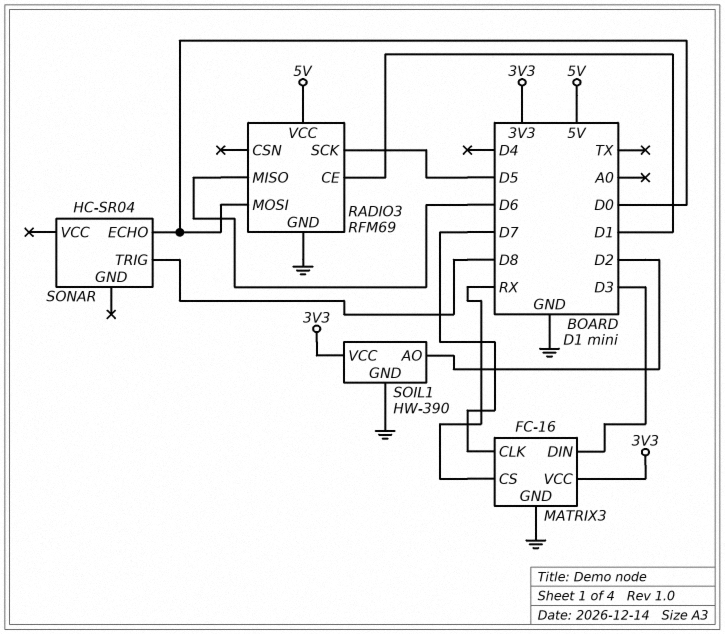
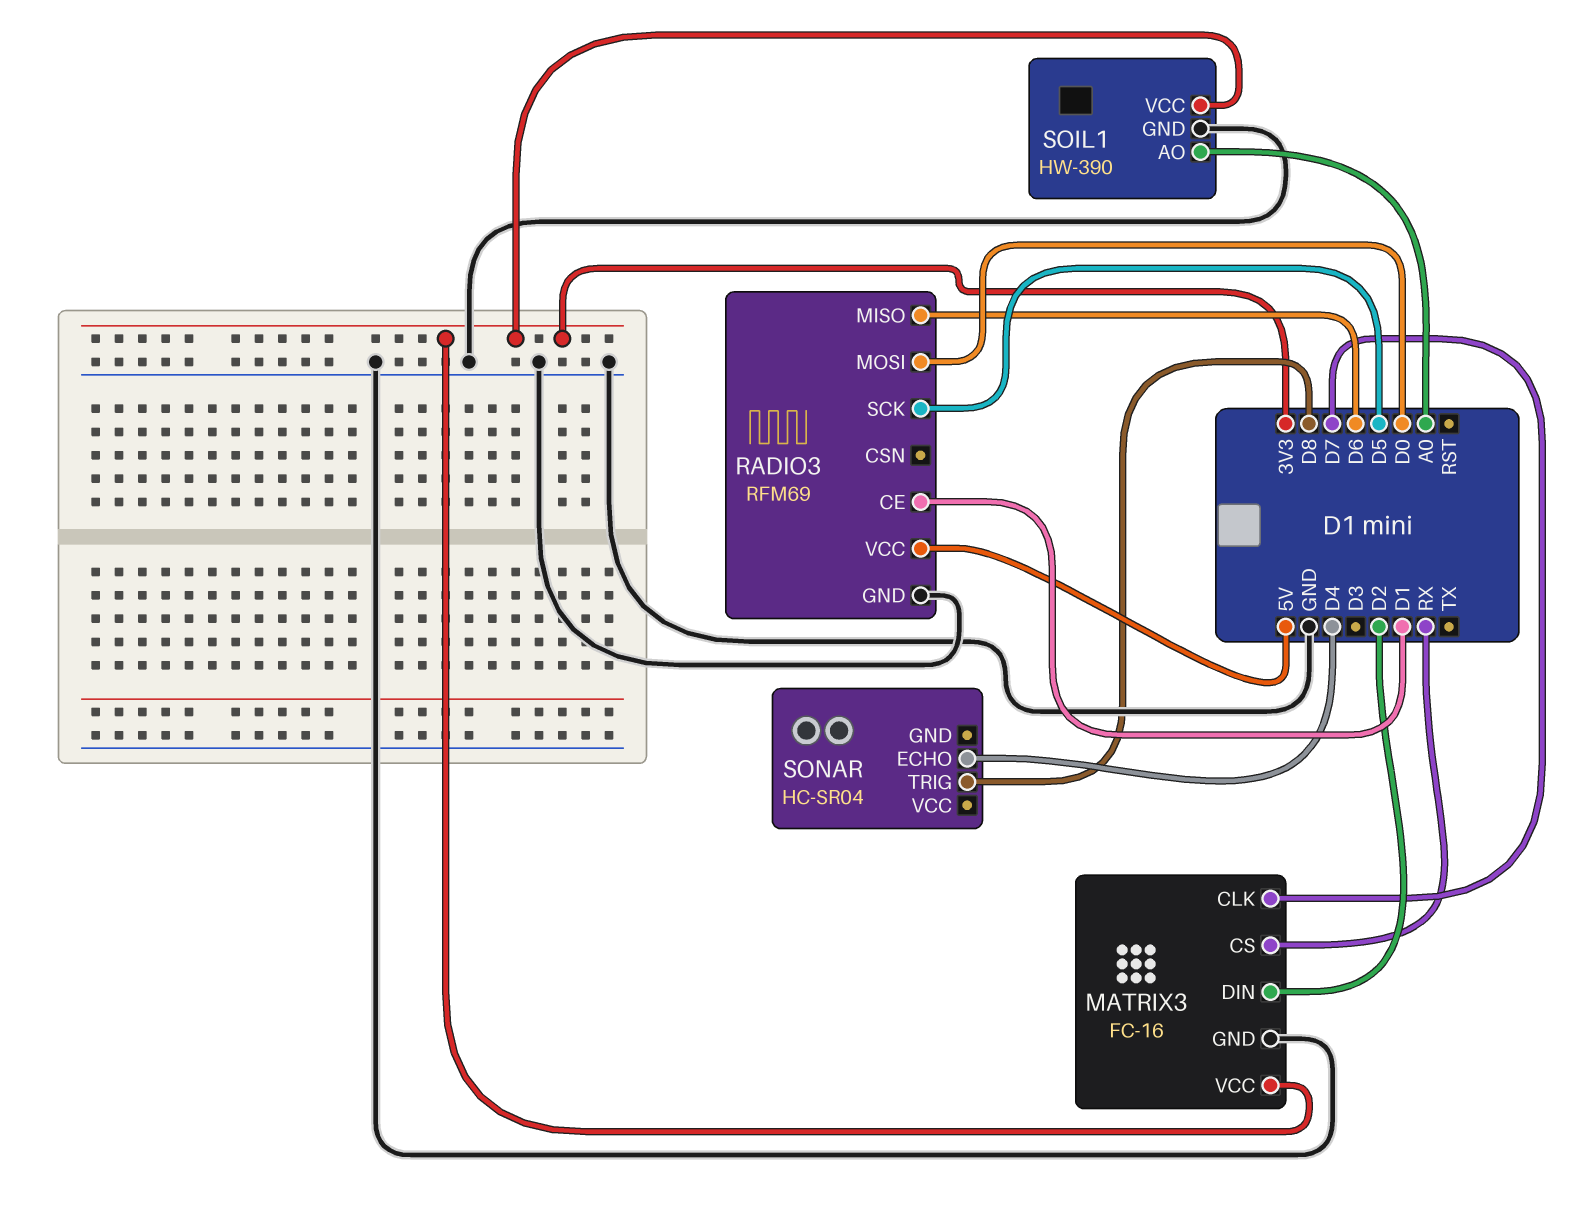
MATRIX3 pin DIN: D3 -> D2
SOIL1 pin AO: D2 -> A0
SONAR pin ECHO: D0 -> D4

